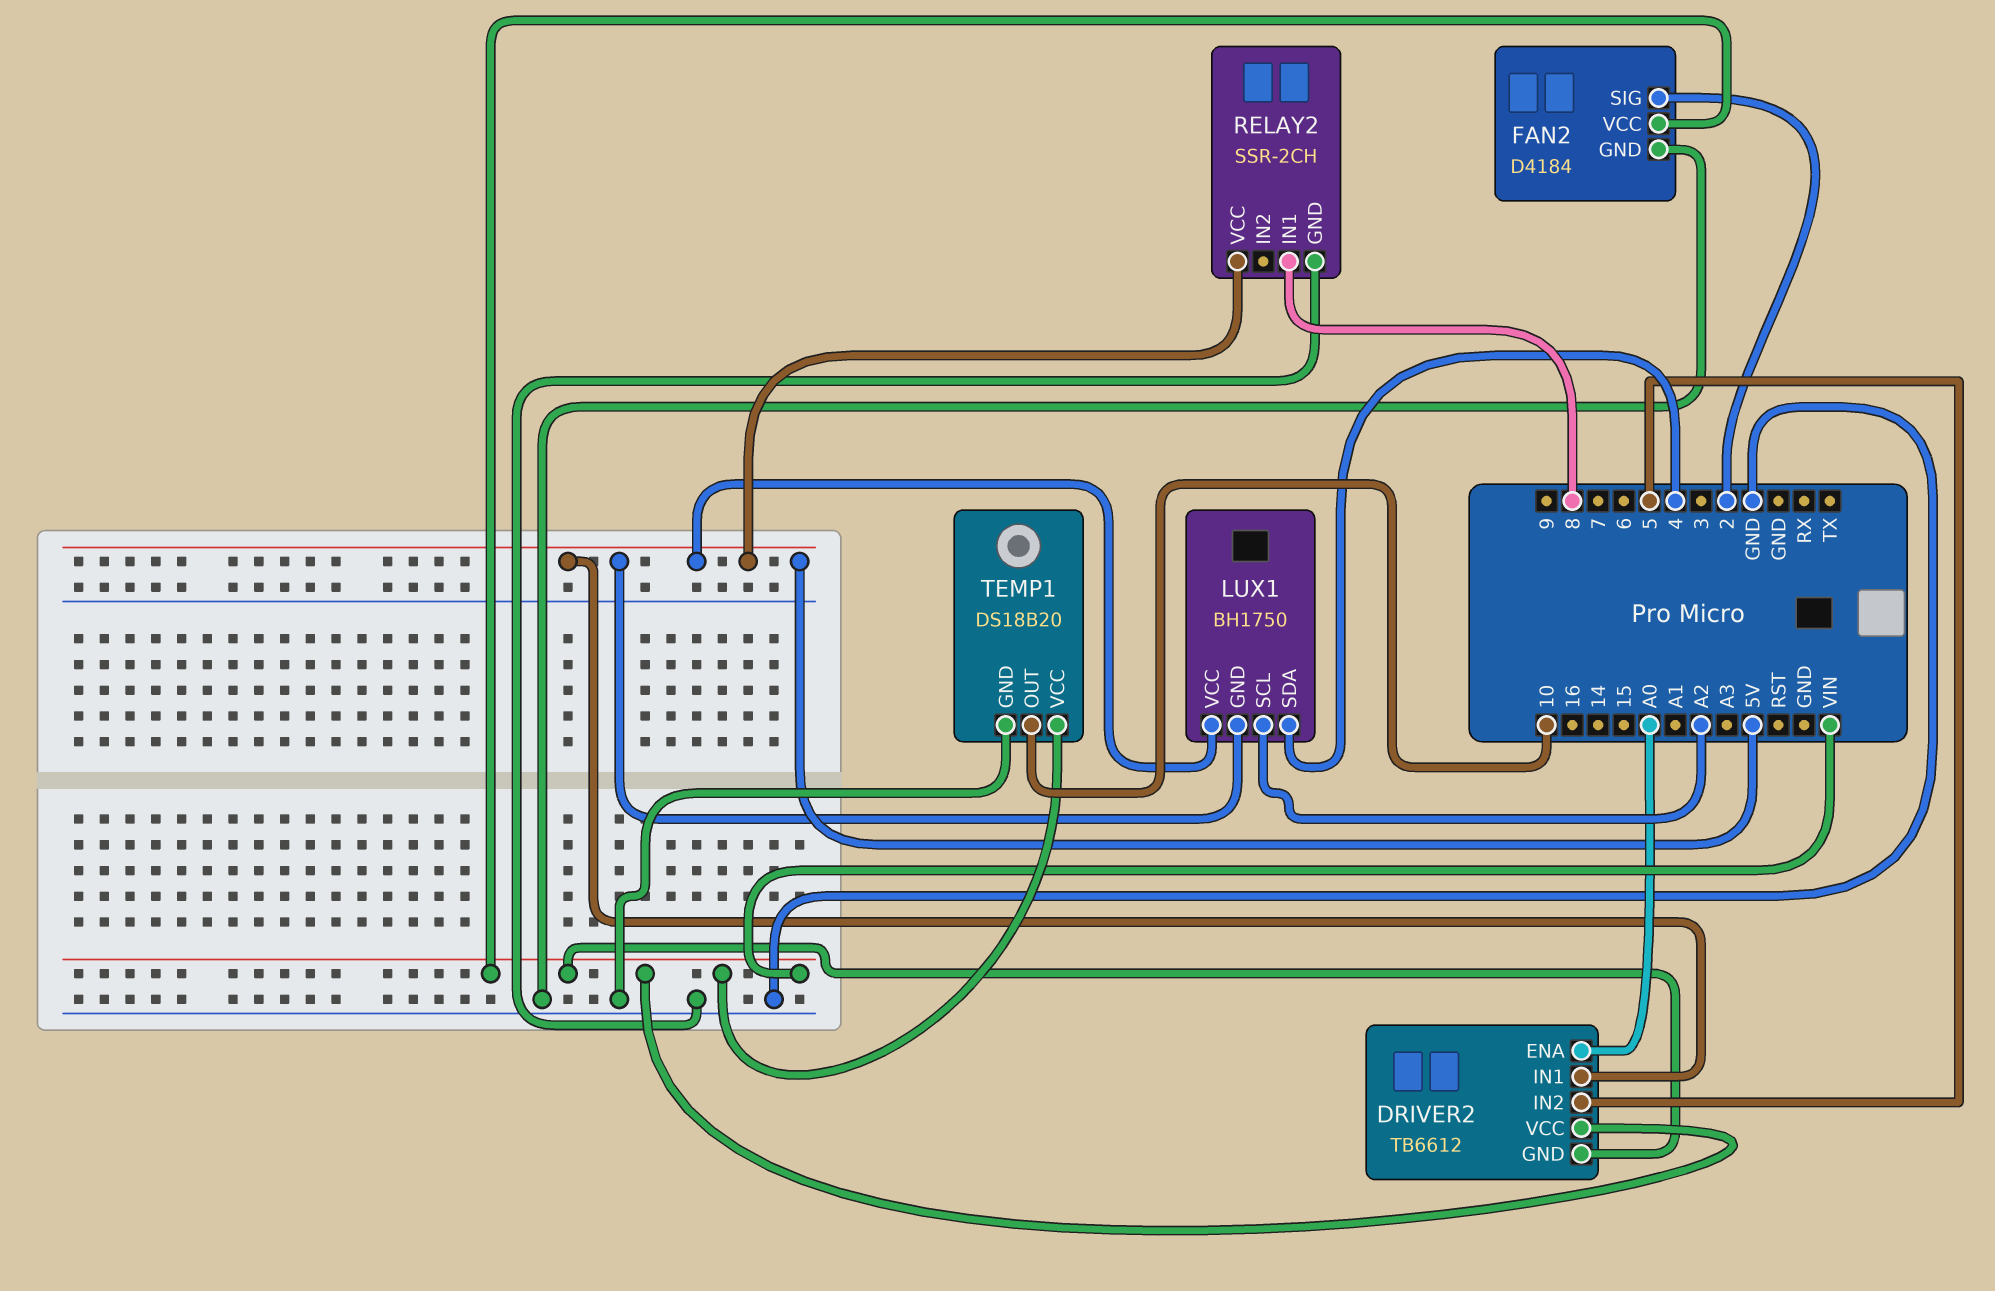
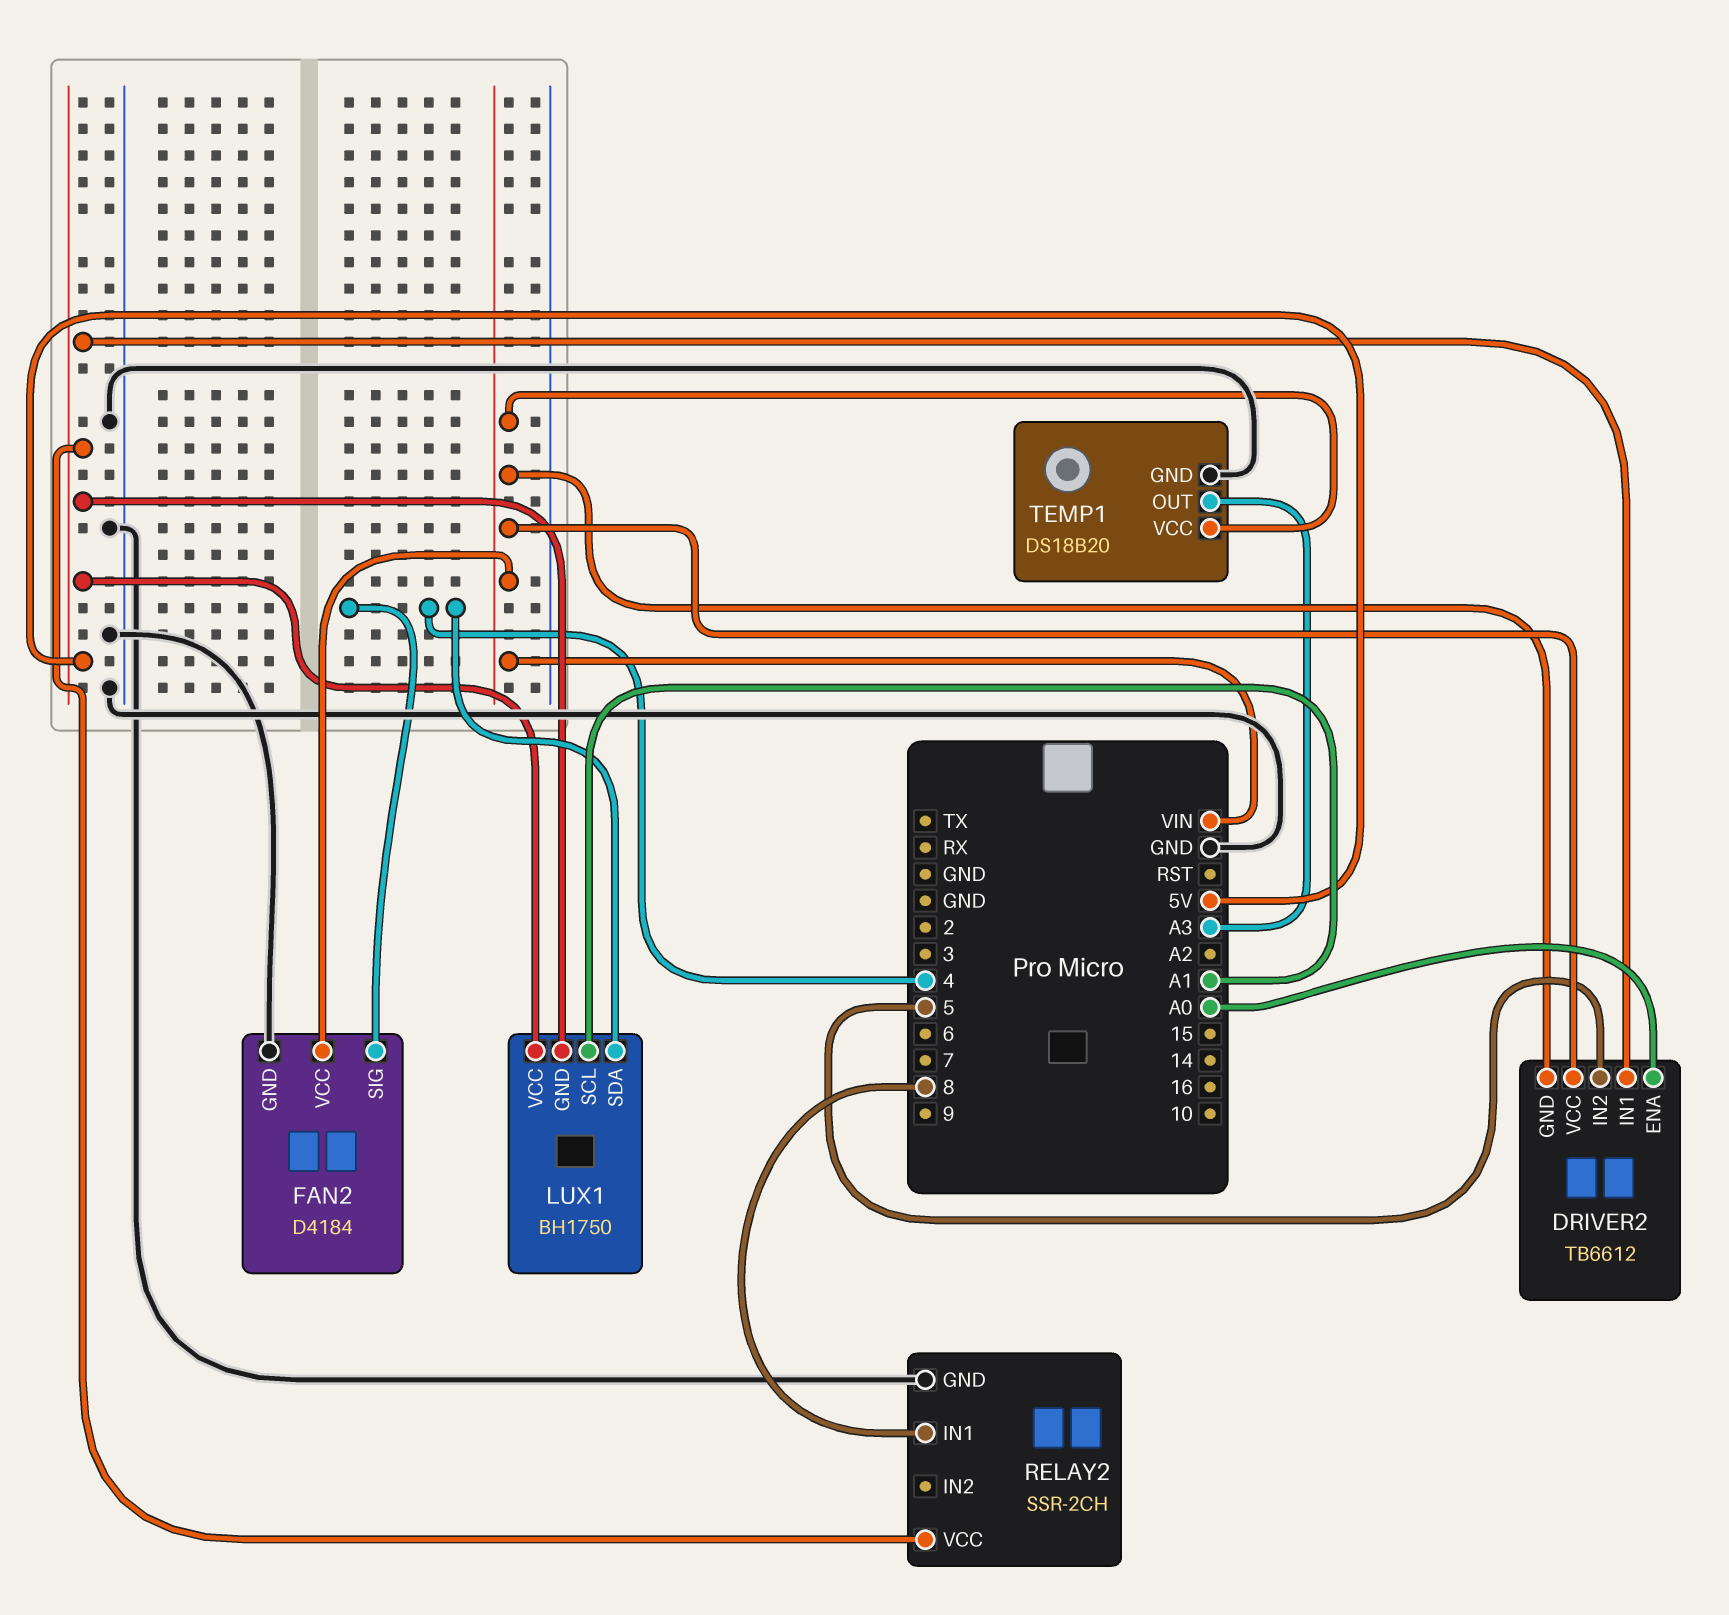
FAN2 pin SIG: 2 -> 4
LUX1 pin SCL: A2 -> A1
TEMP1 pin OUT: 10 -> A3

